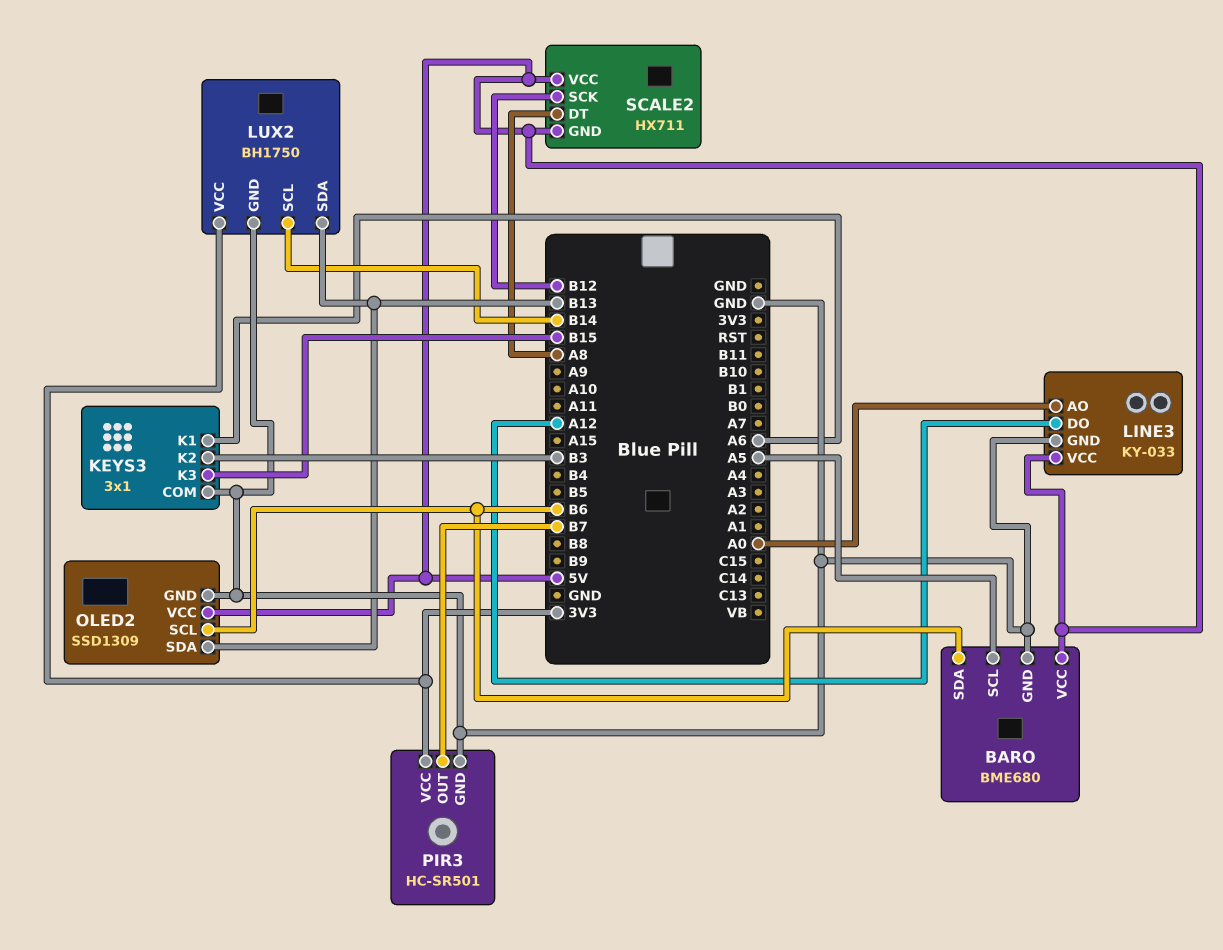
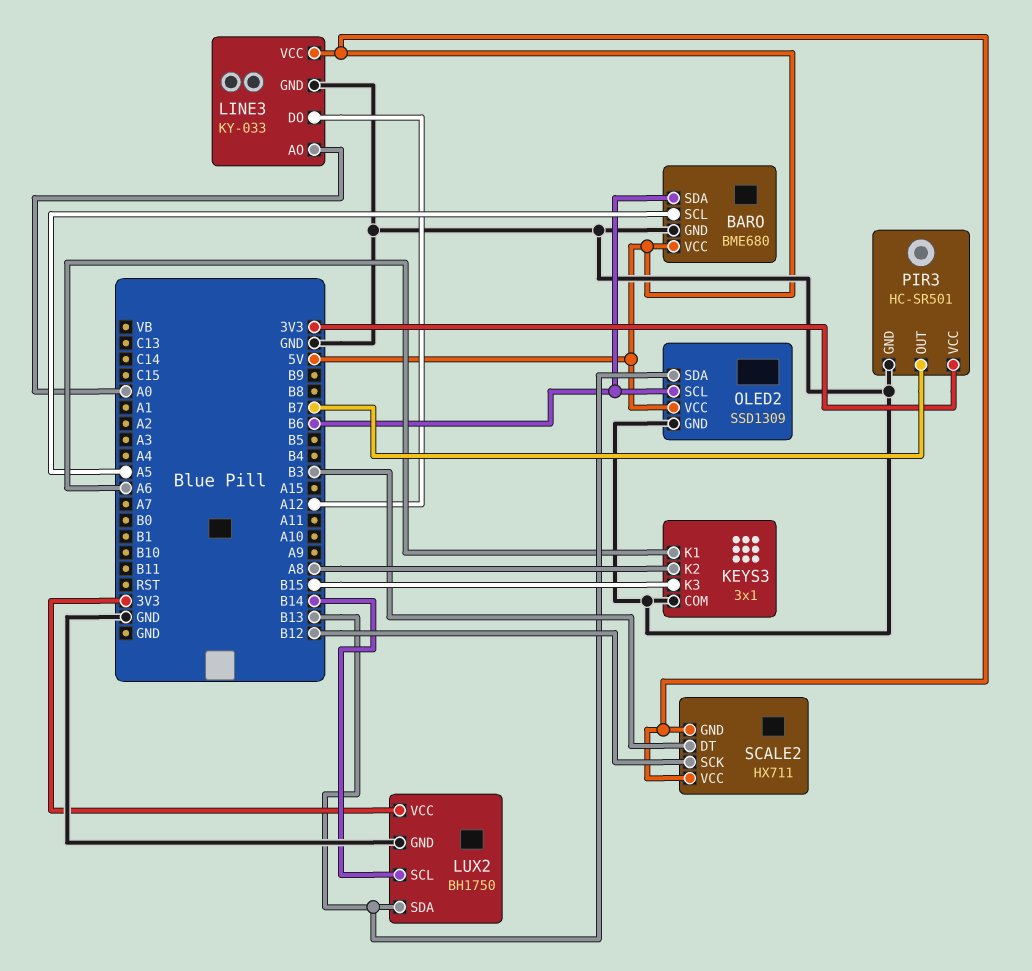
KEYS3 pin K2: B3 -> A8
SCALE2 pin DT: A8 -> B3

